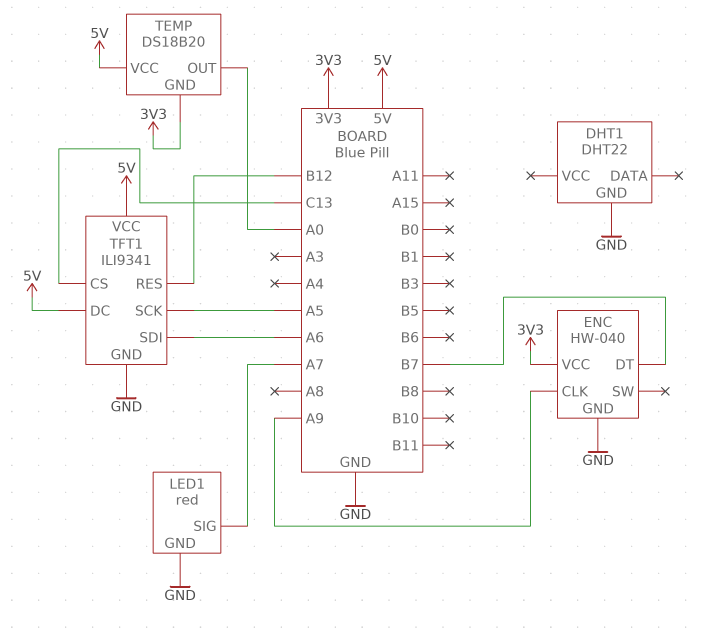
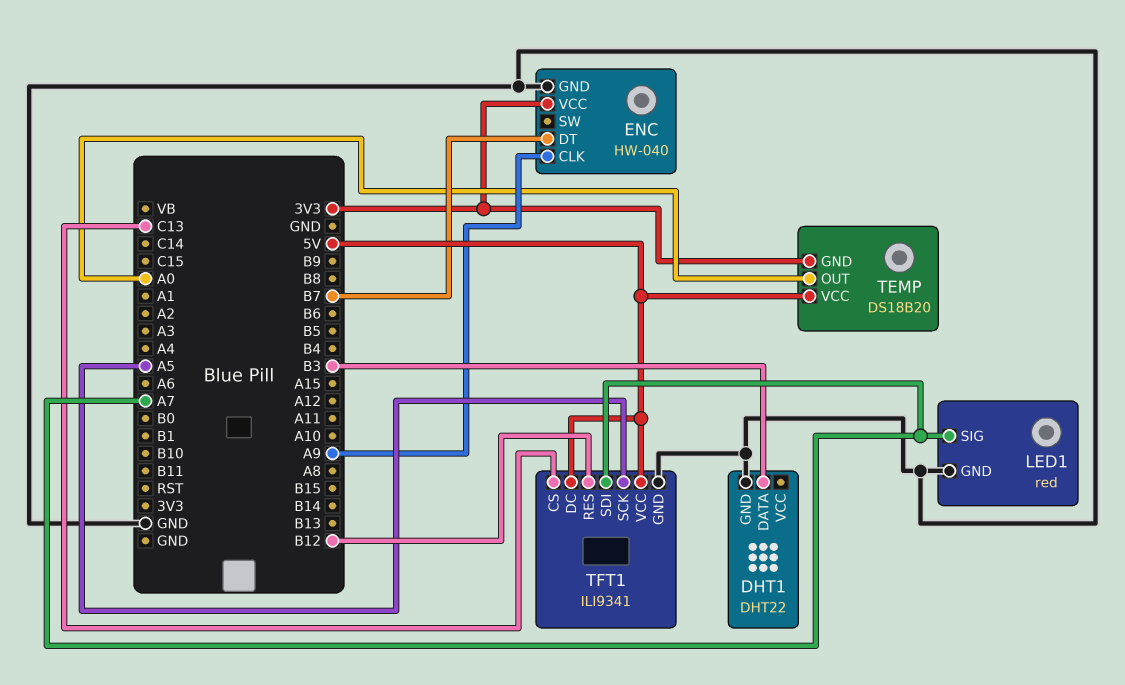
DHT1 pin DATA: none -> B3
TFT1 pin SDI: A6 -> A7

